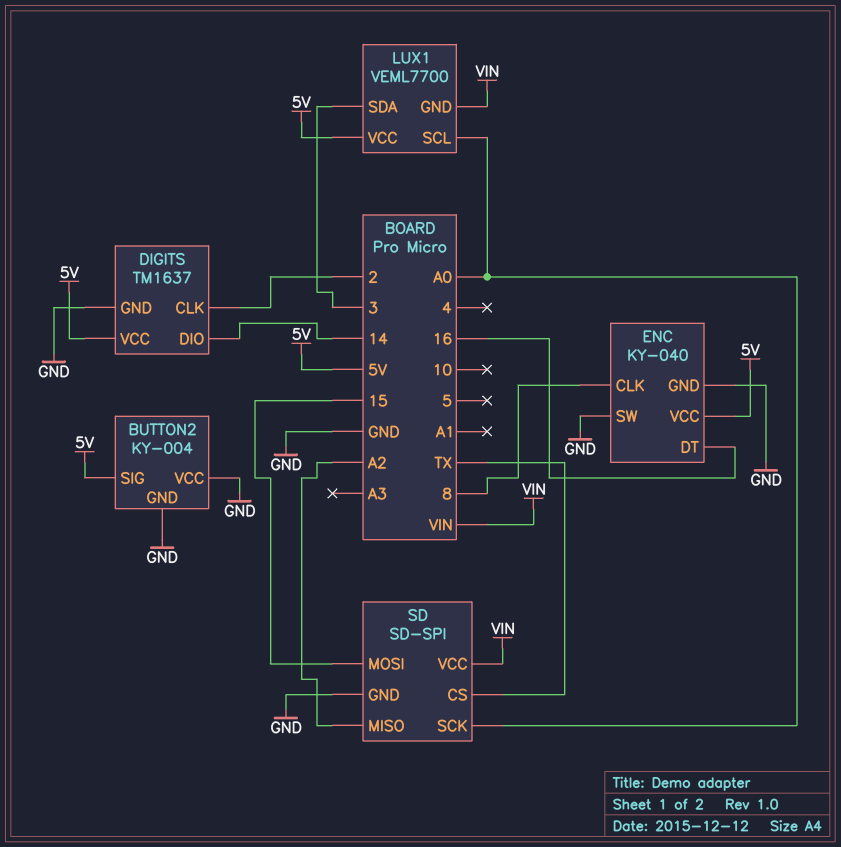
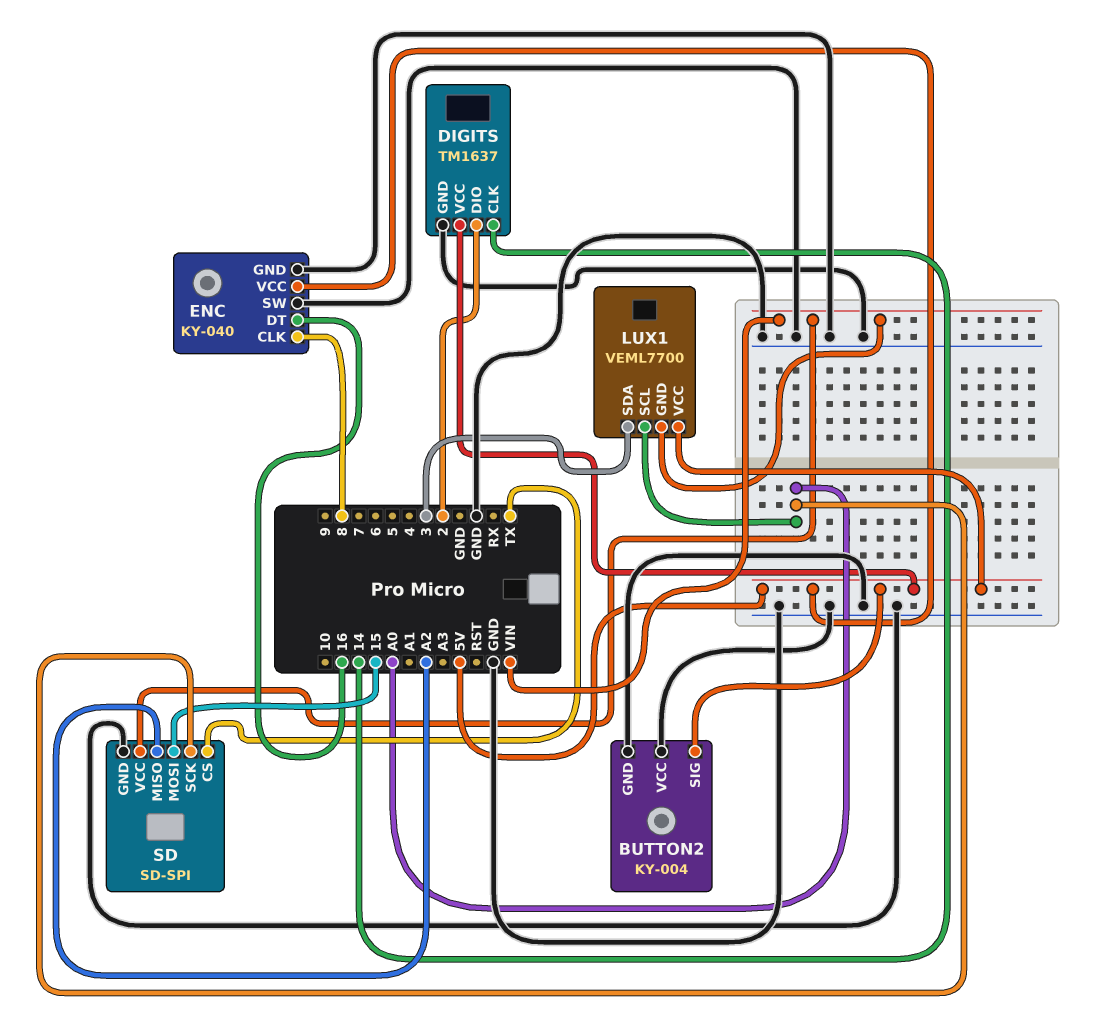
DIGITS pin CLK: 2 -> 14
DIGITS pin DIO: 14 -> 2

